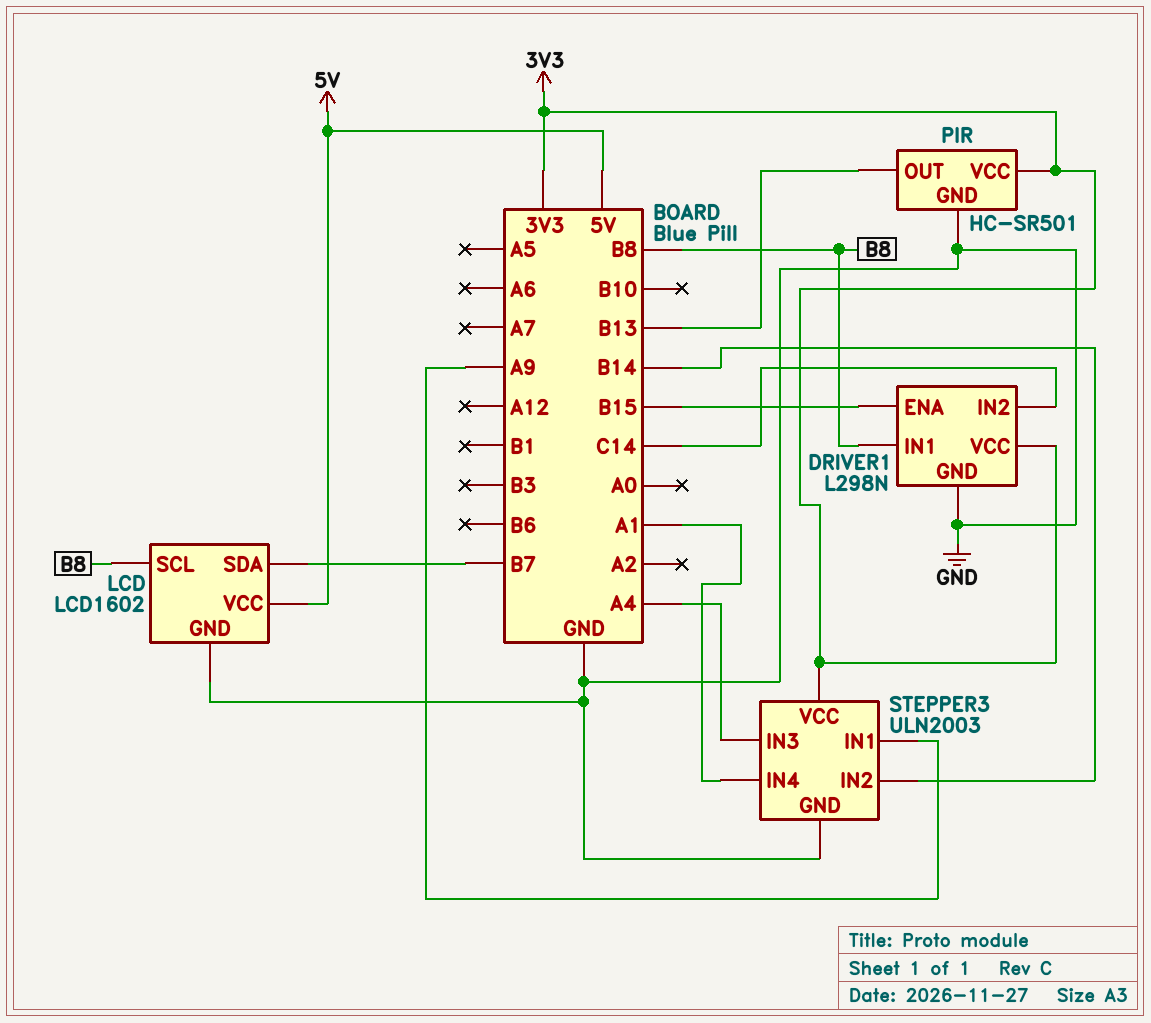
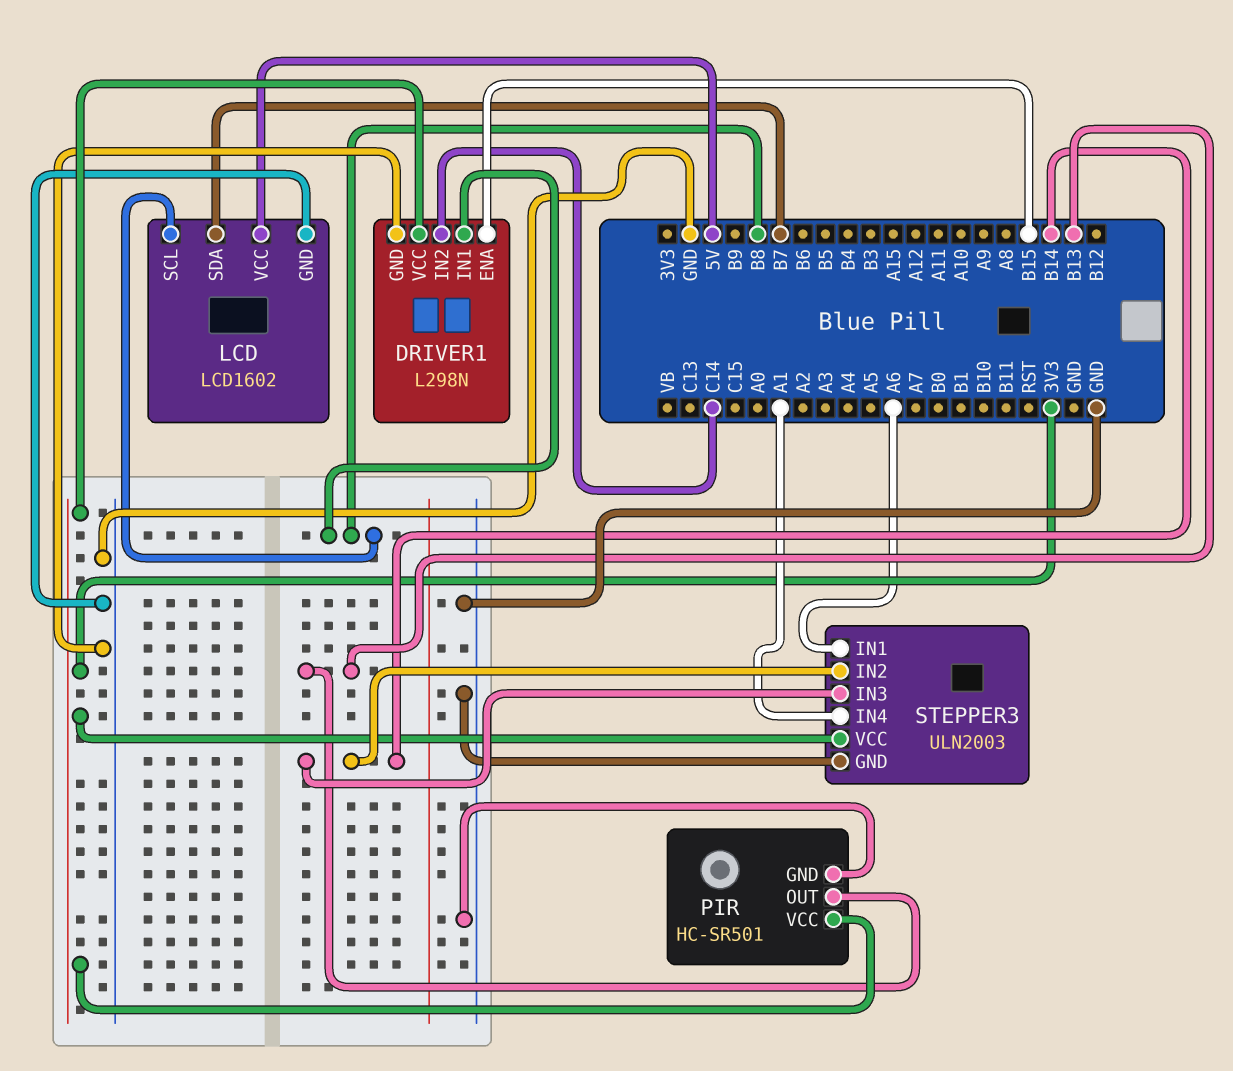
STEPPER3 pin IN1: A9 -> A6
STEPPER3 pin IN3: A4 -> B14

